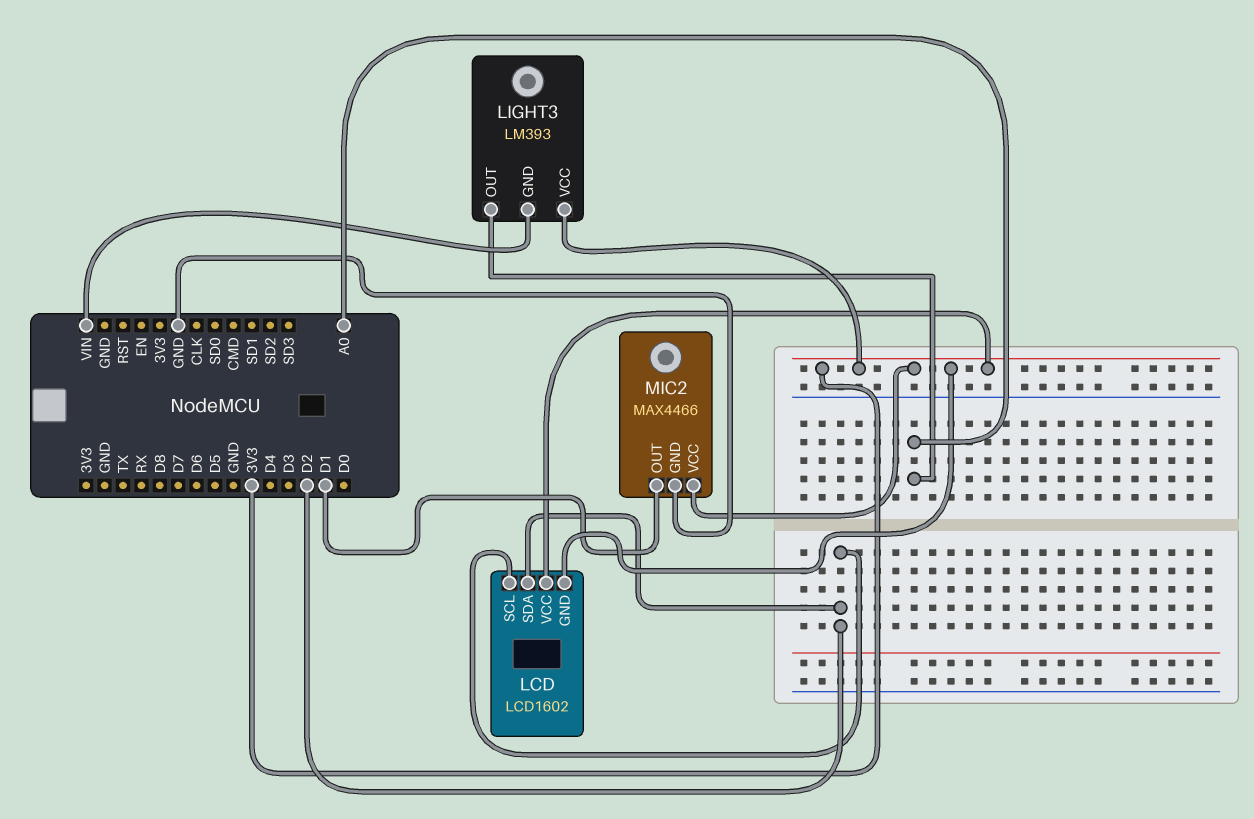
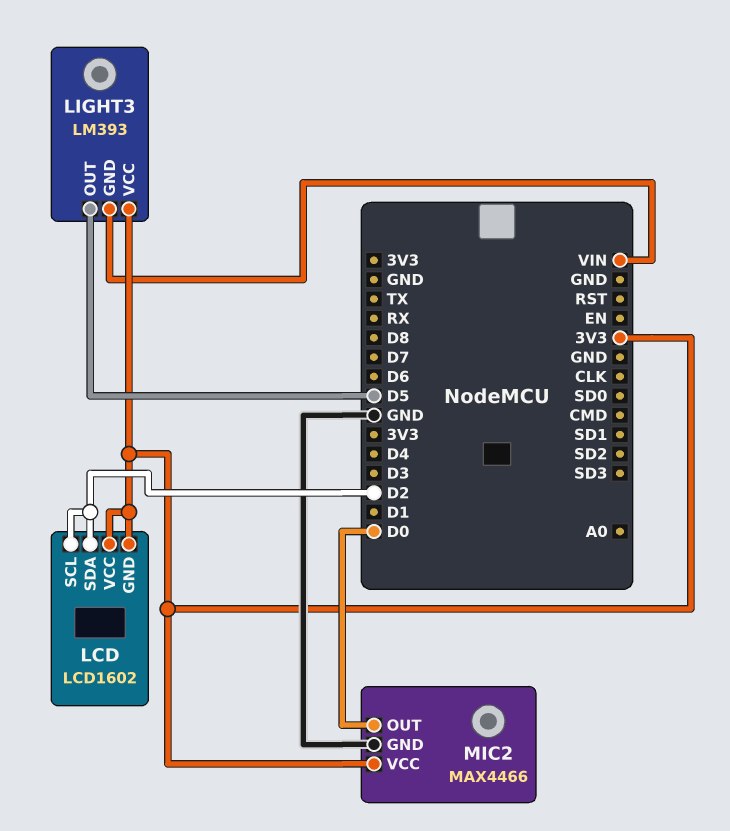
LIGHT3 pin OUT: A0 -> D5
MIC2 pin OUT: D1 -> D0

